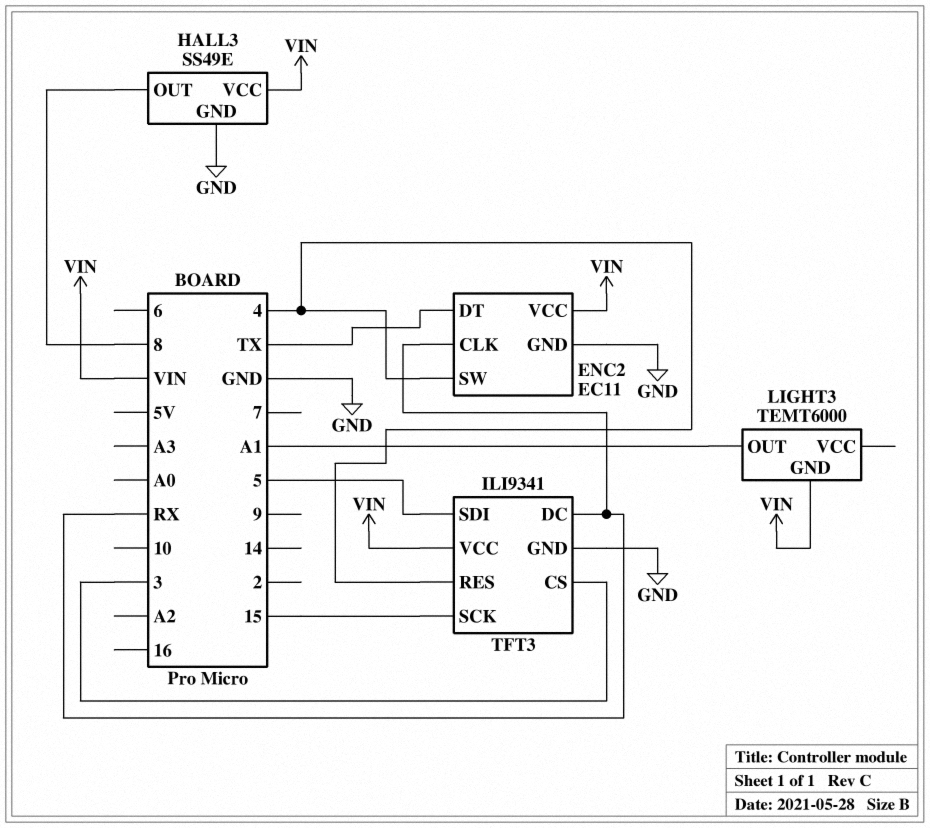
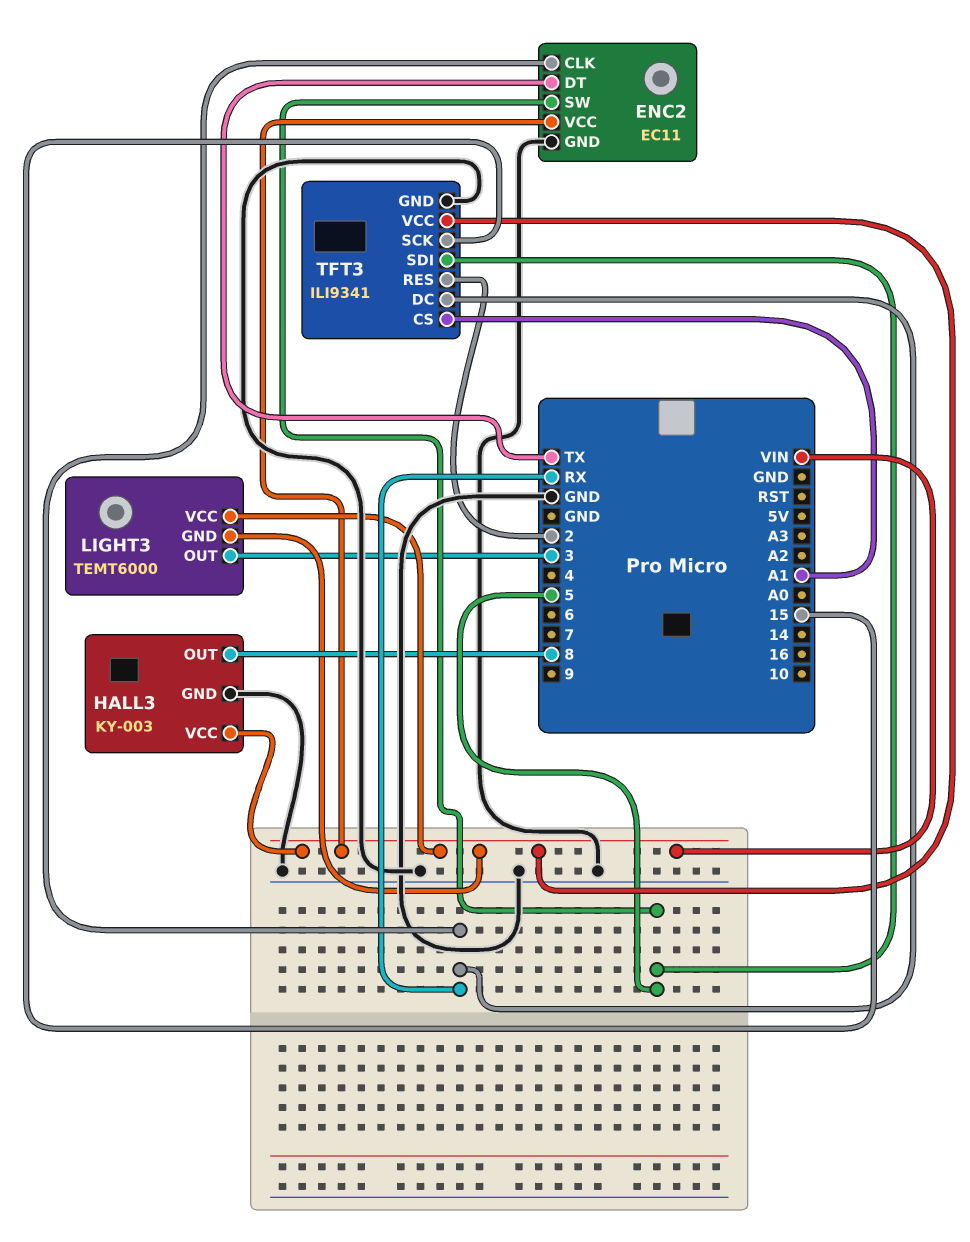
ENC2 pin SW: 4 -> 5
HALL3: SS49E -> KY-003
LIGHT3 pin OUT: A1 -> 3
LIGHT3 pin VCC: none -> VIN
TFT3 pin CS: 3 -> A1
TFT3 pin RES: 4 -> 2

